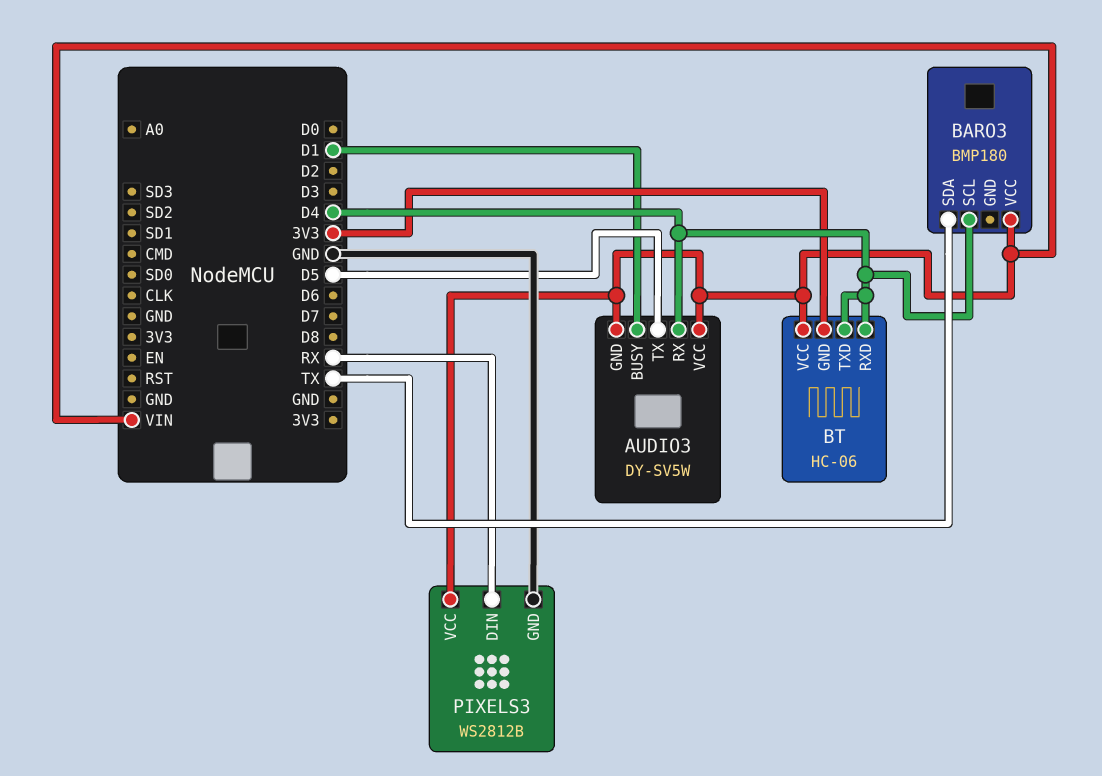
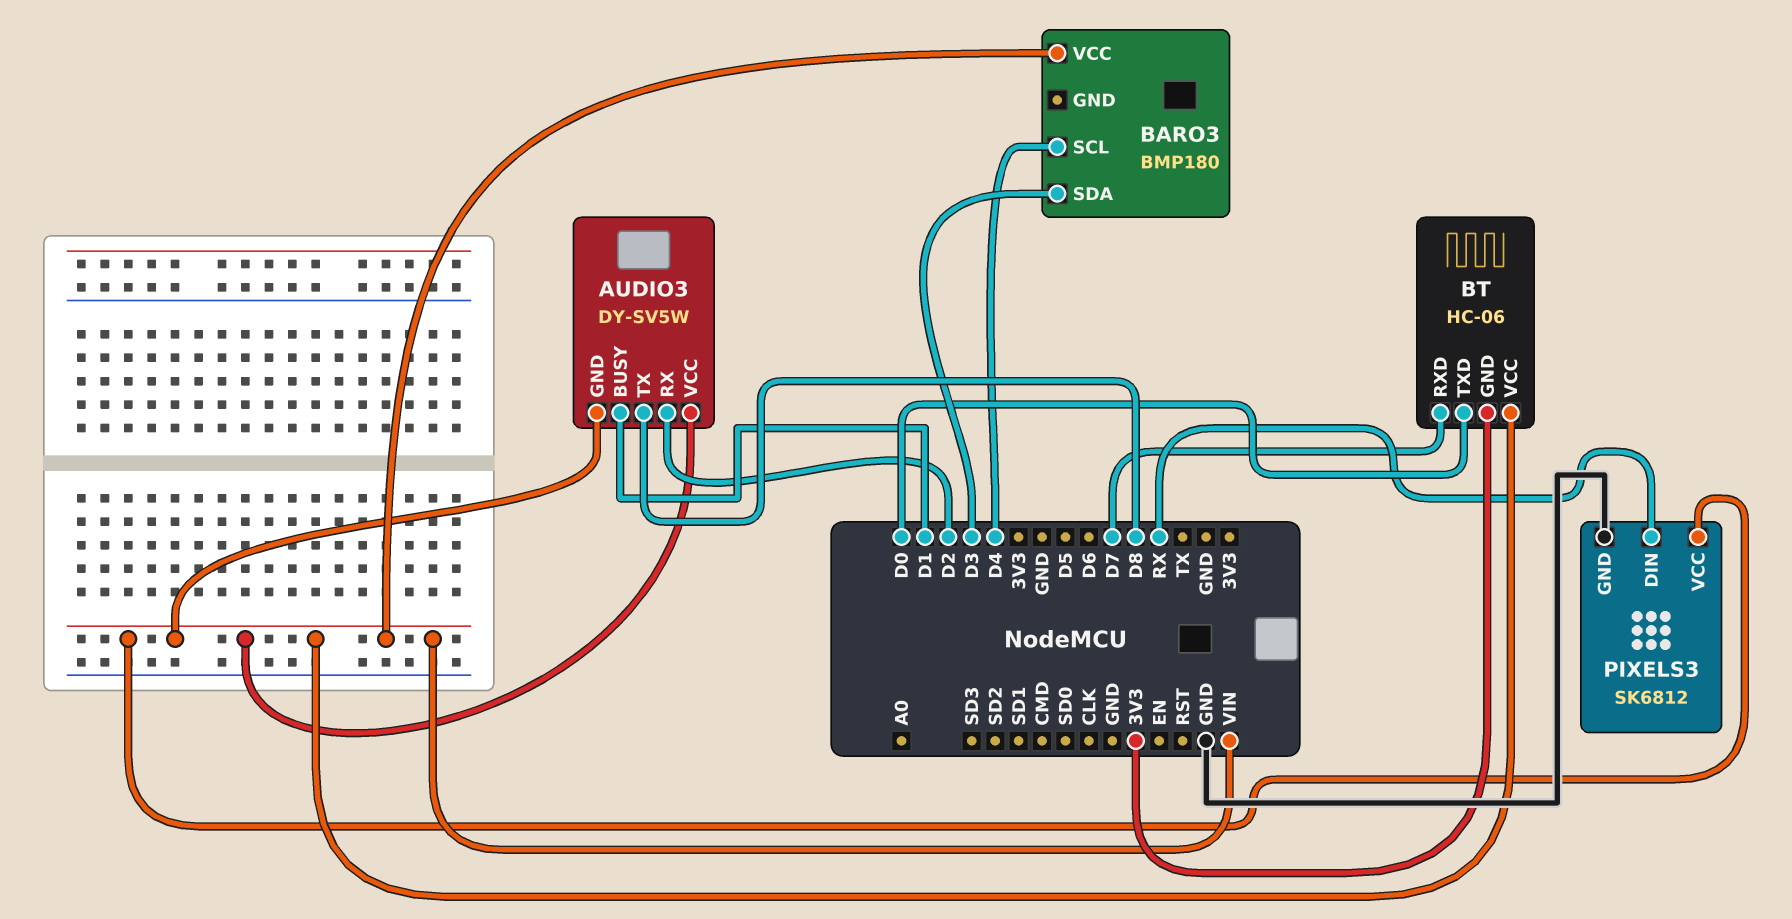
AUDIO3 pin RX: D4 -> D2
AUDIO3 pin TX: D5 -> D8
BARO3 pin SDA: TX -> D3
BT pin RXD: D4 -> D7
BT pin TXD: D4 -> D0
PIXELS3: WS2812B -> SK6812

